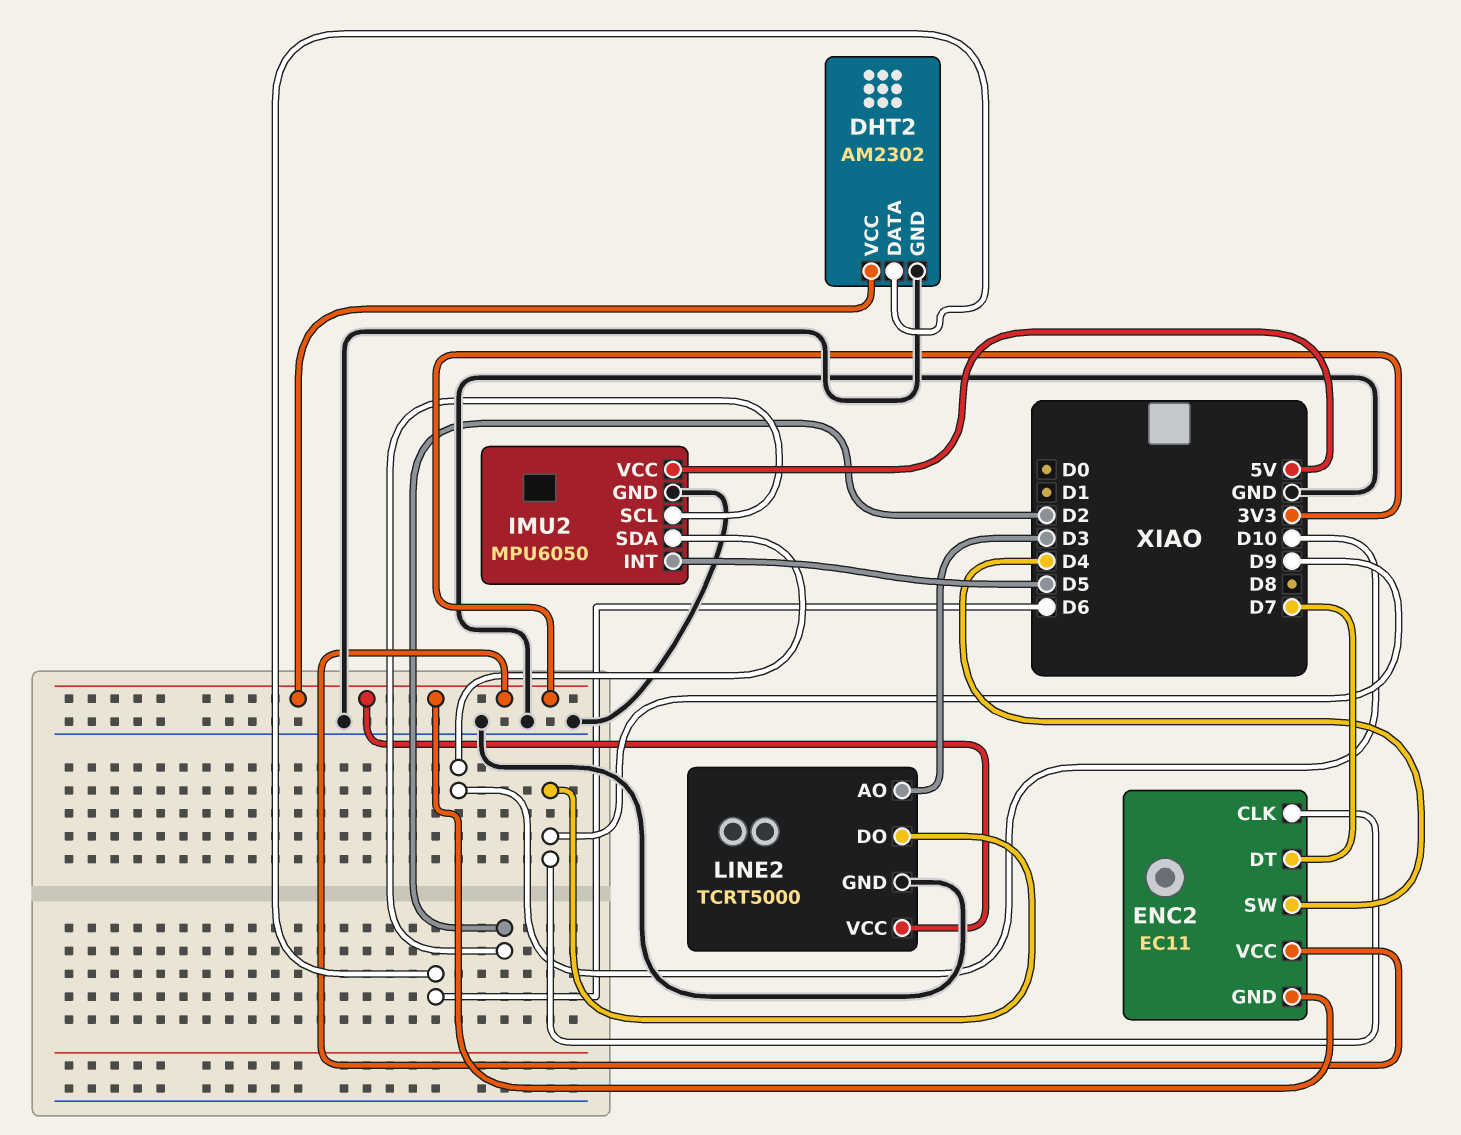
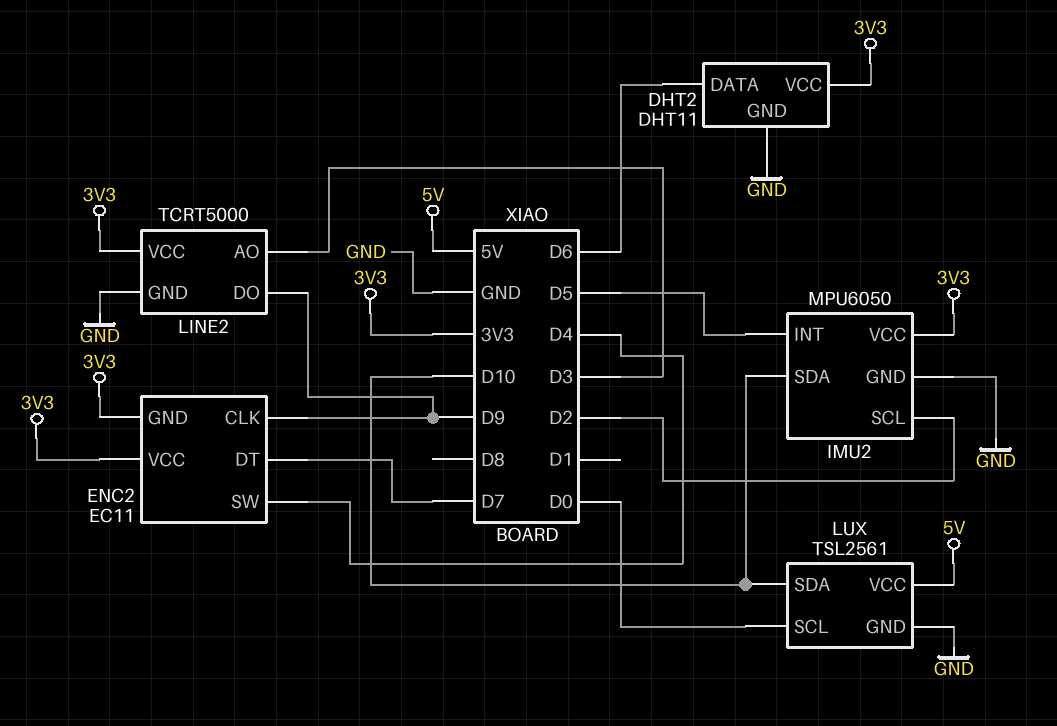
DHT2: AM2302 -> DHT11
IMU2 pin VCC: 5V -> 3V3
LUX: none -> TSL2561
LUX pin GND: none -> GND
LUX pin SCL: none -> D0
LUX pin SDA: none -> D10
LUX pin VCC: none -> 5V

